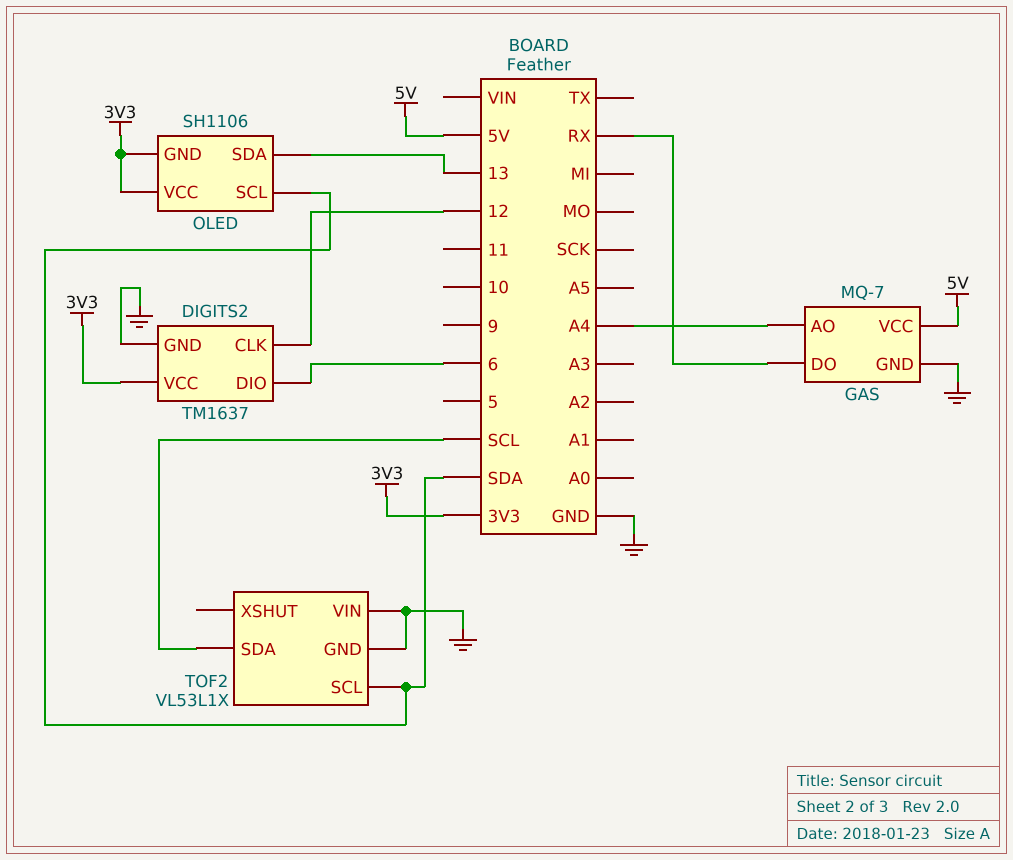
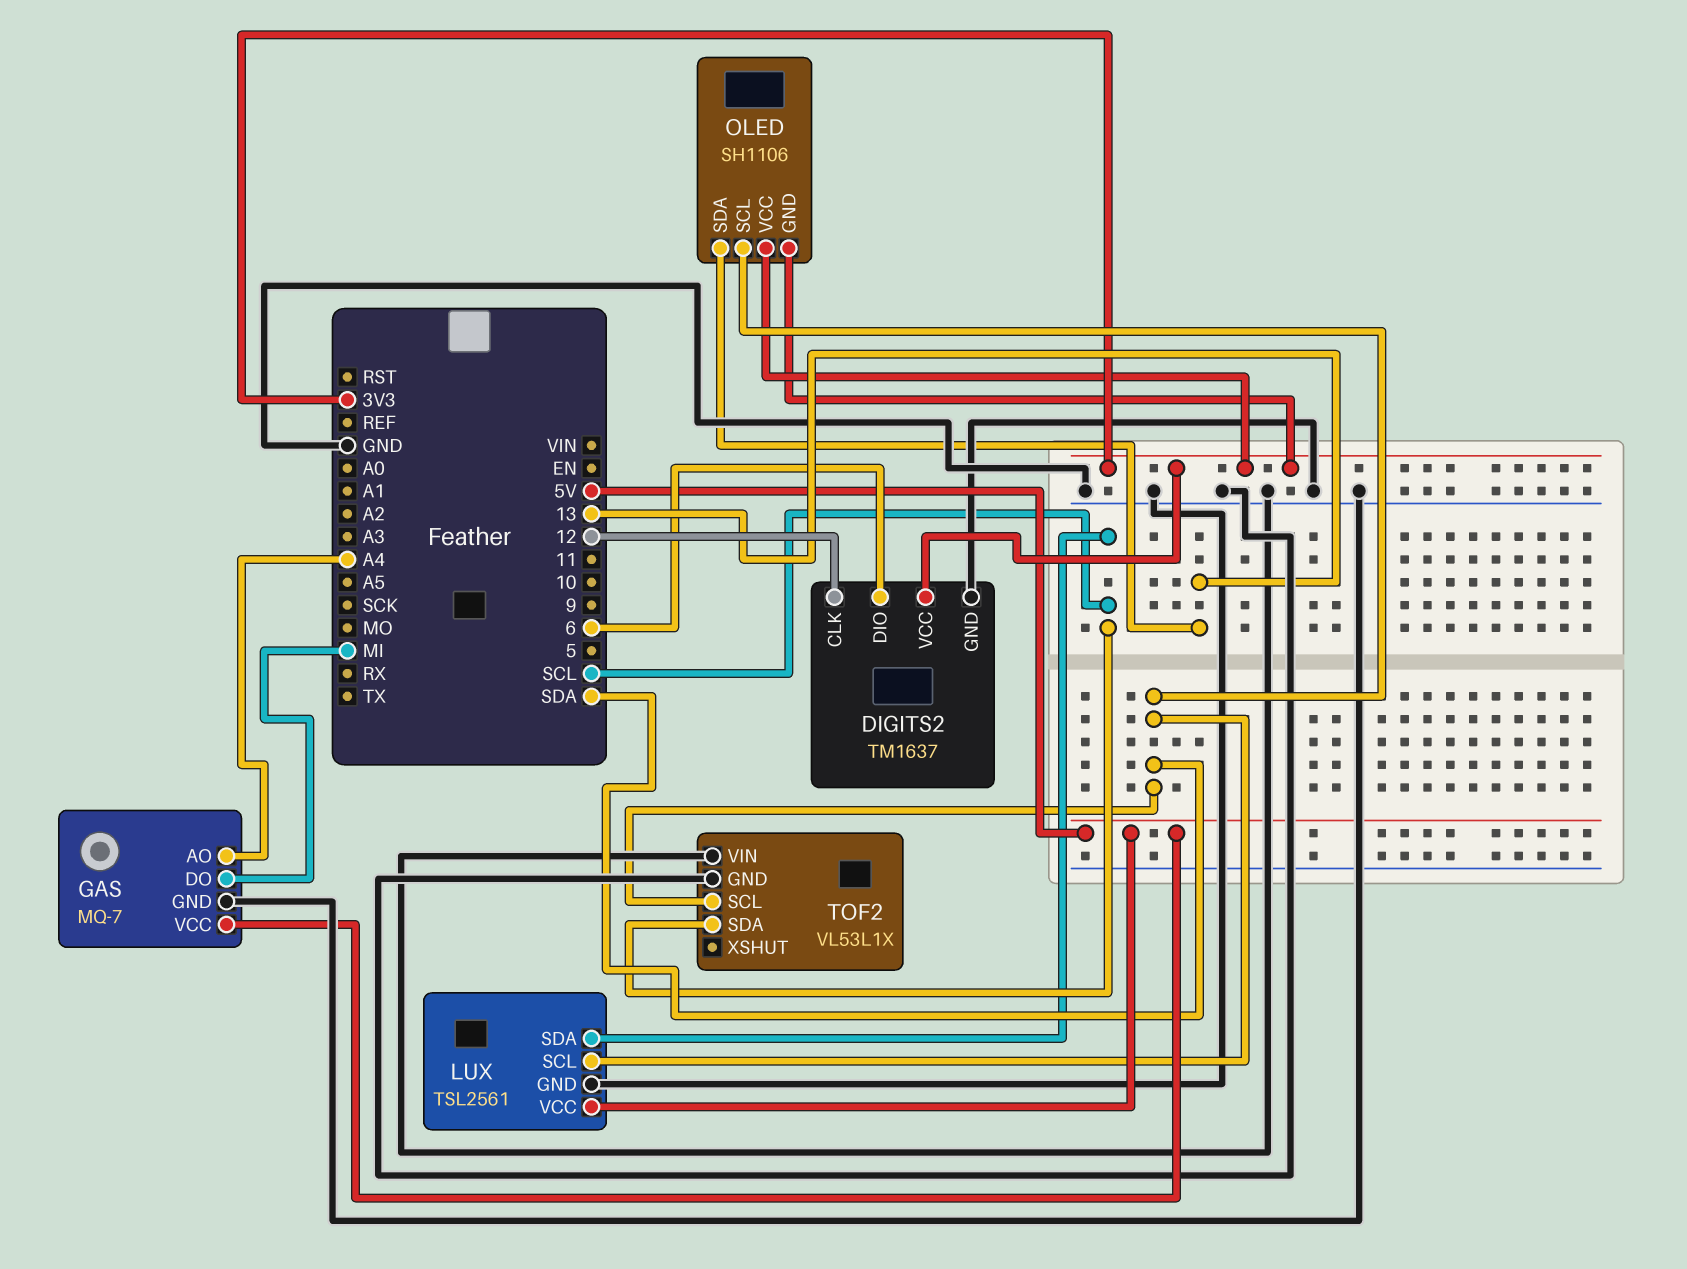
GAS pin DO: RX -> MI
LUX: none -> TSL2561
LUX pin GND: none -> GND
LUX pin SCL: none -> SDA
LUX pin SDA: none -> SCL
LUX pin VCC: none -> 5V

